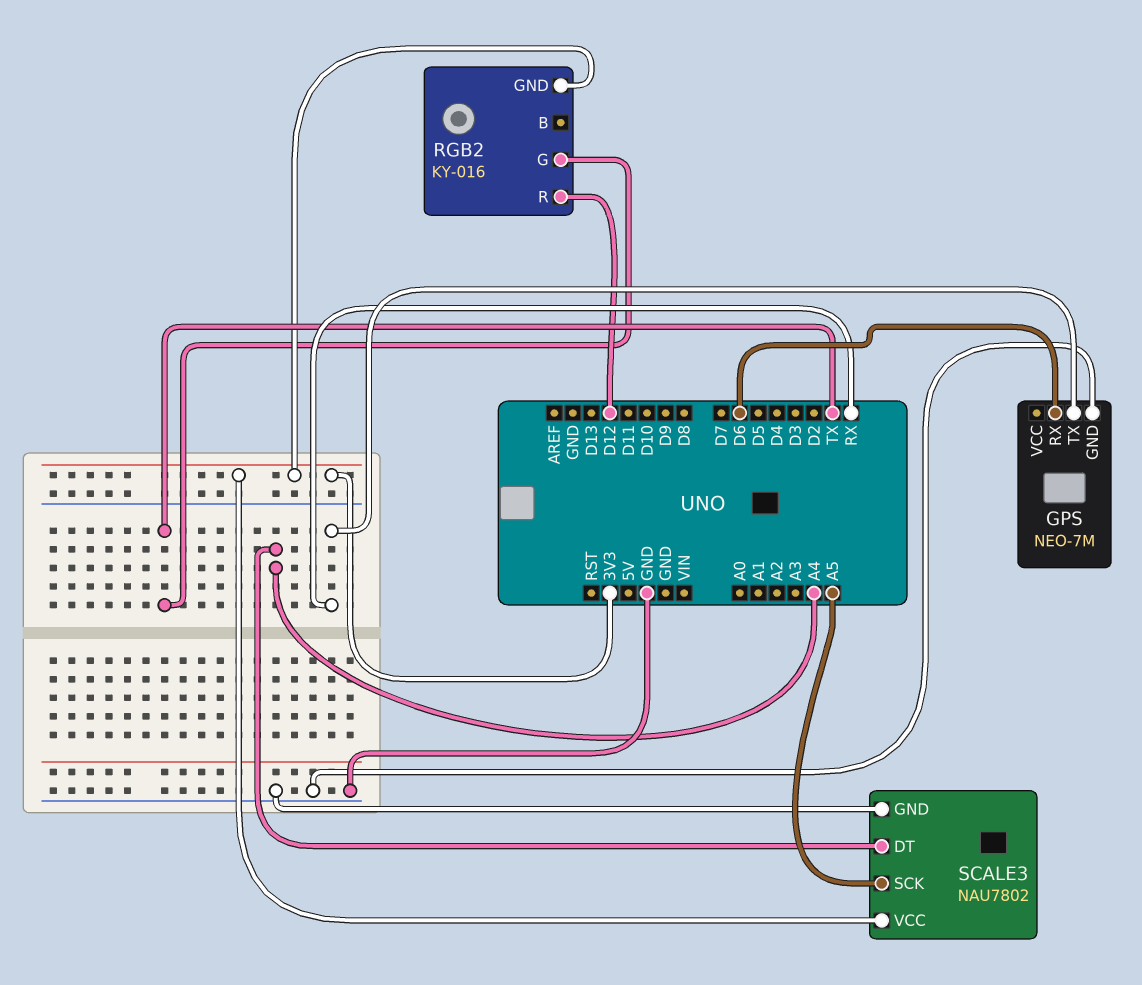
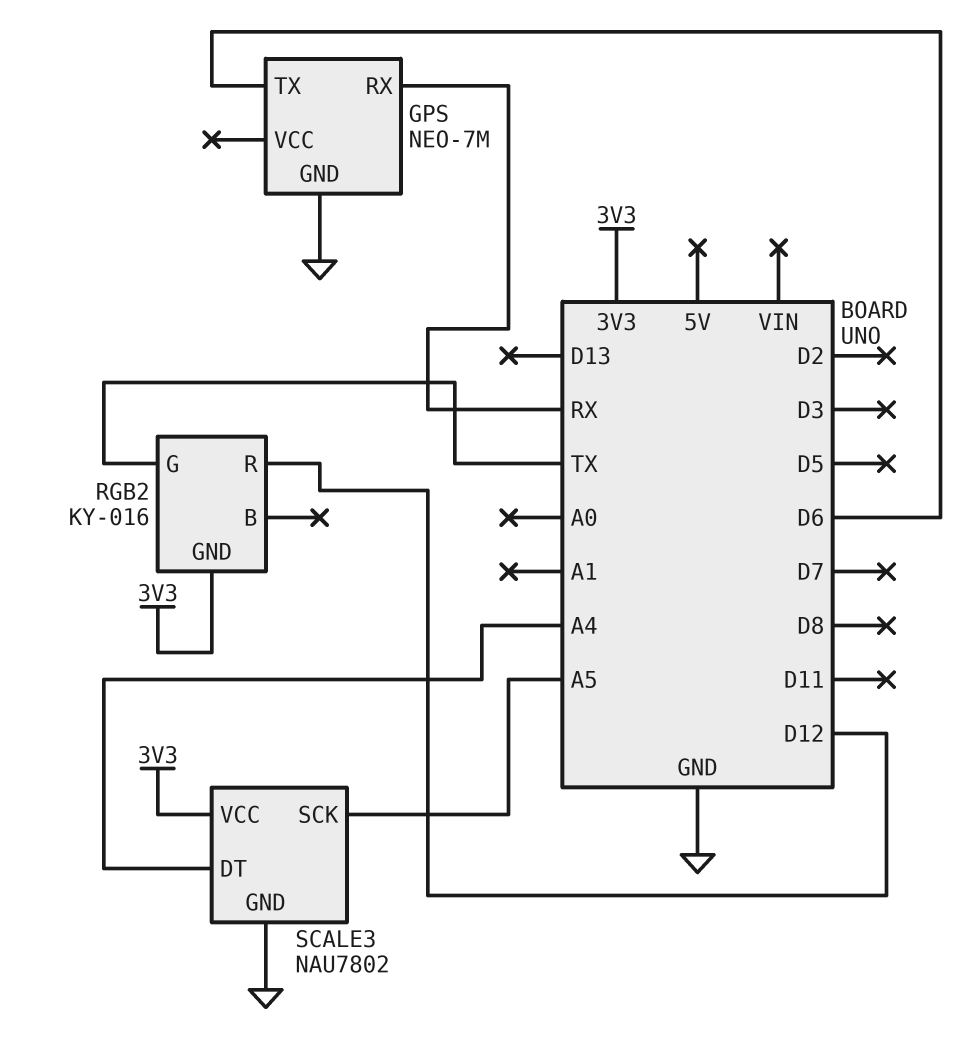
GPS pin RX: D6 -> RX
GPS pin TX: RX -> D6

